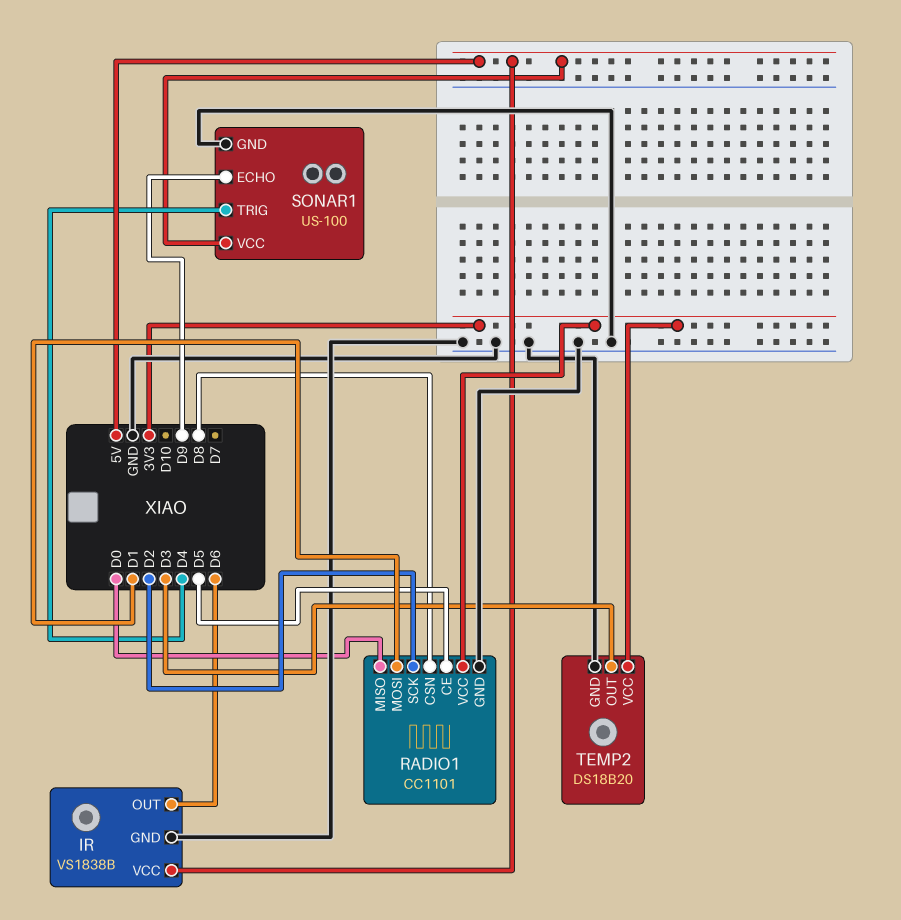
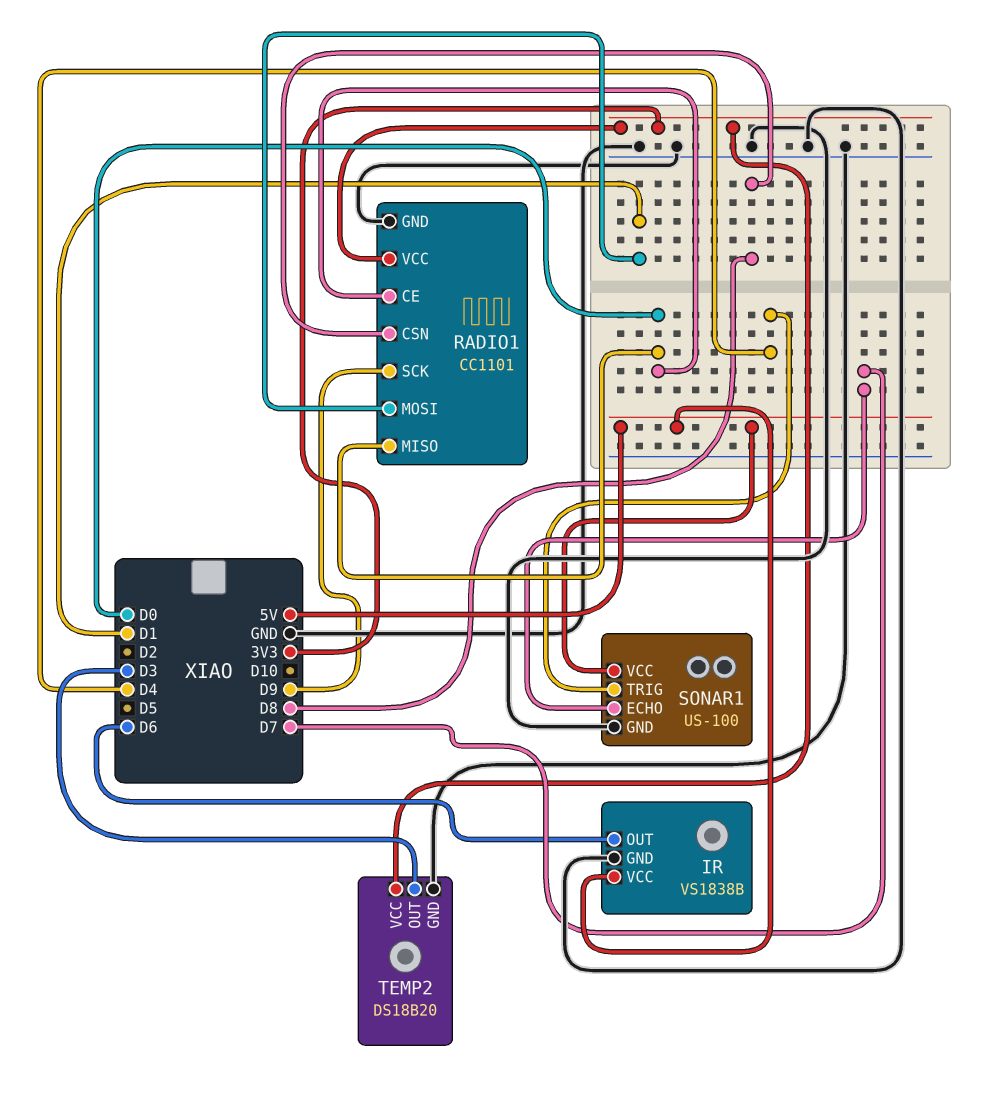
RADIO1 pin CE: D5 -> D0
RADIO1 pin SCK: D2 -> D9
SONAR1 pin ECHO: D9 -> D7

